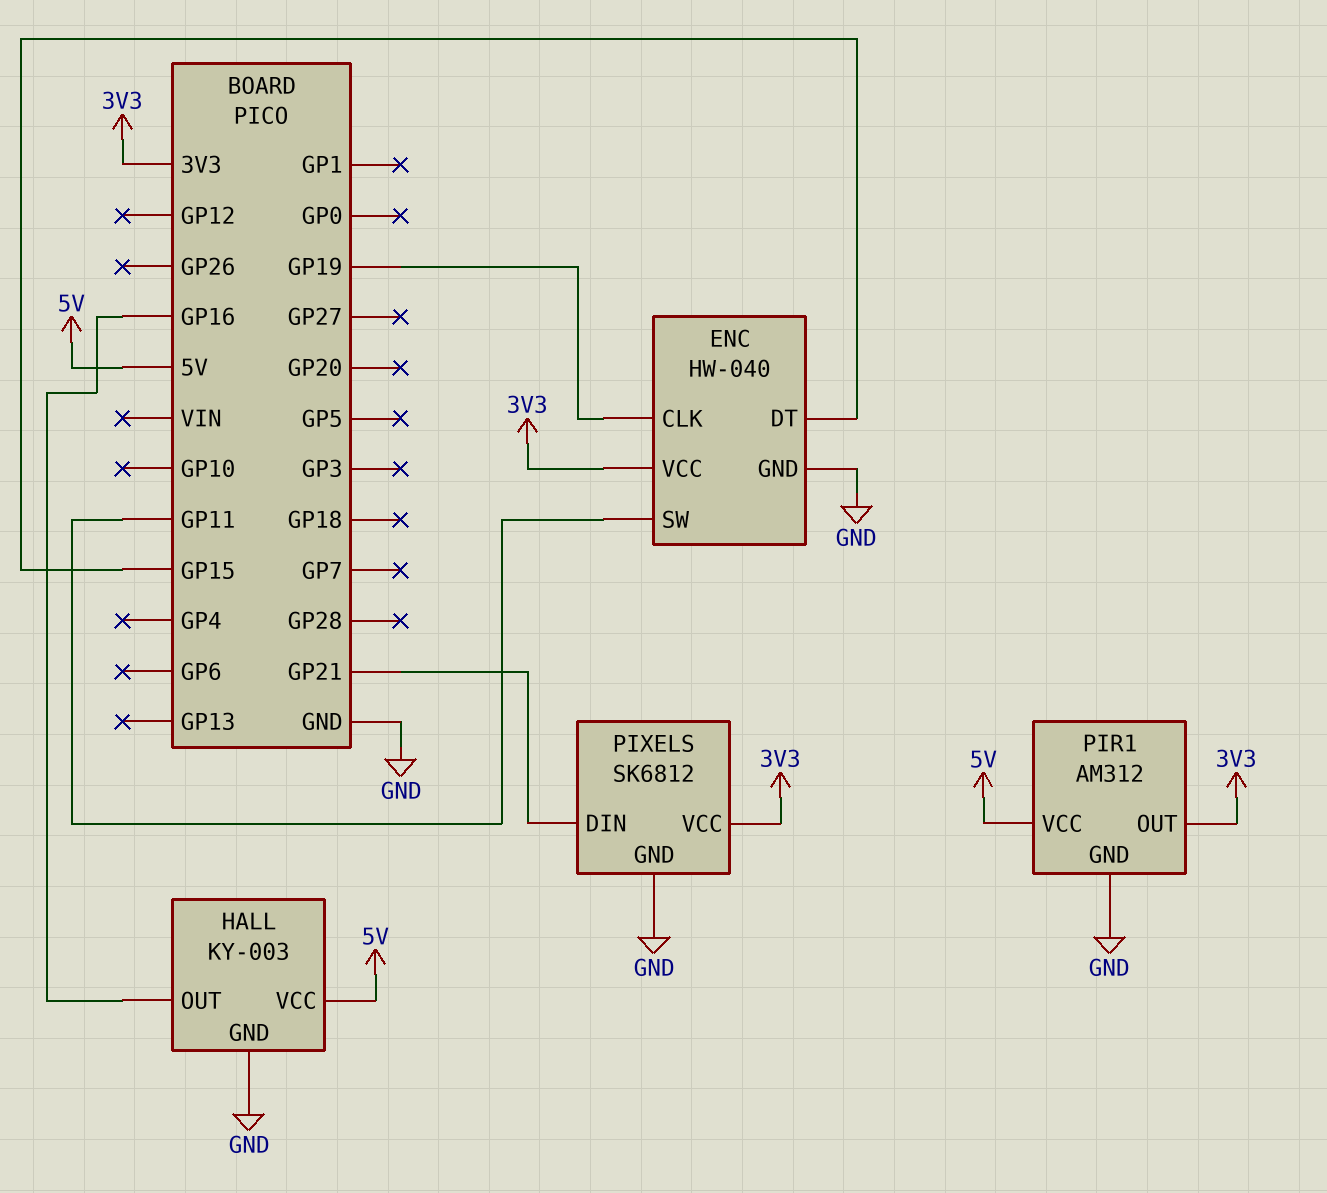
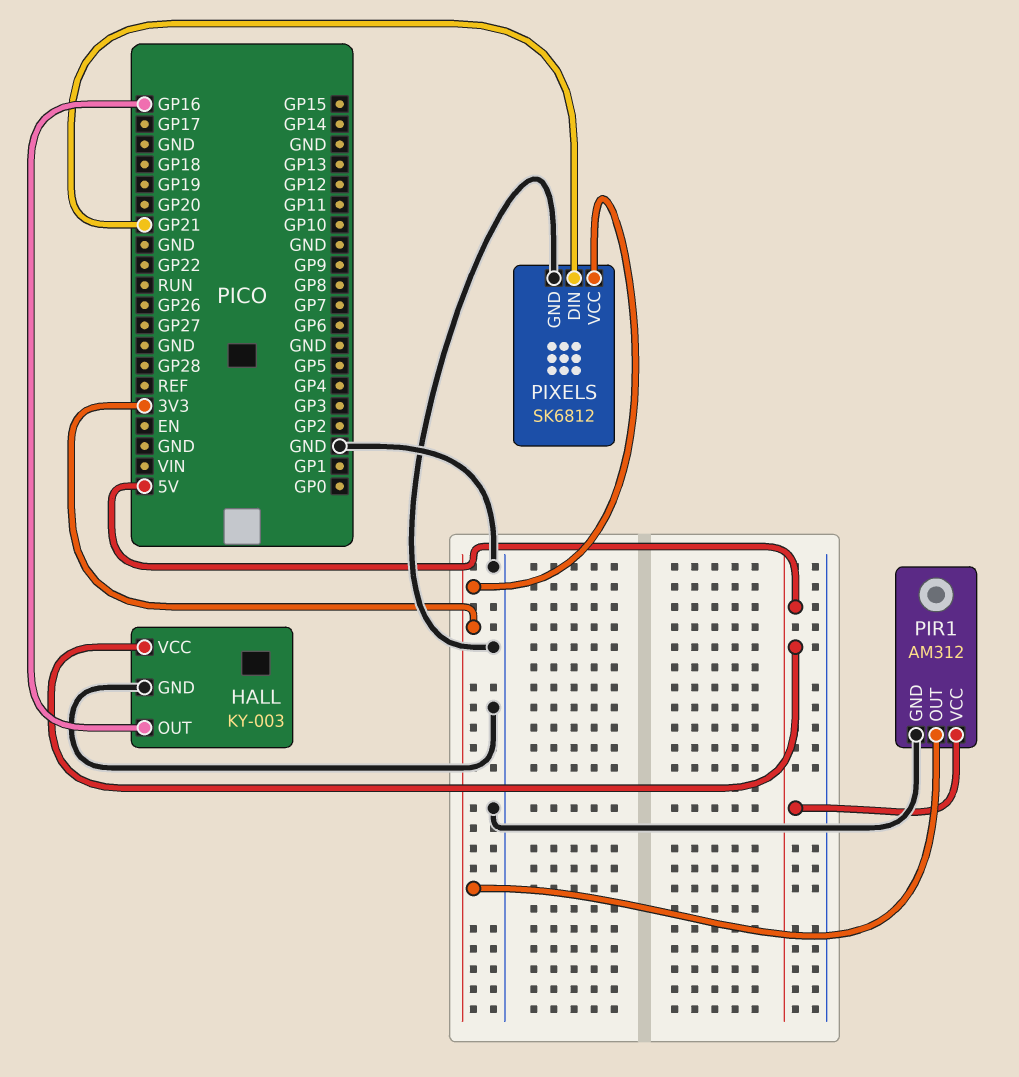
ENC: HW-040 -> none
ENC pin CLK: GP19 -> none
ENC pin DT: GP15 -> none
ENC pin GND: GND -> none
ENC pin SW: GP11 -> none
ENC pin VCC: 3V3 -> none

